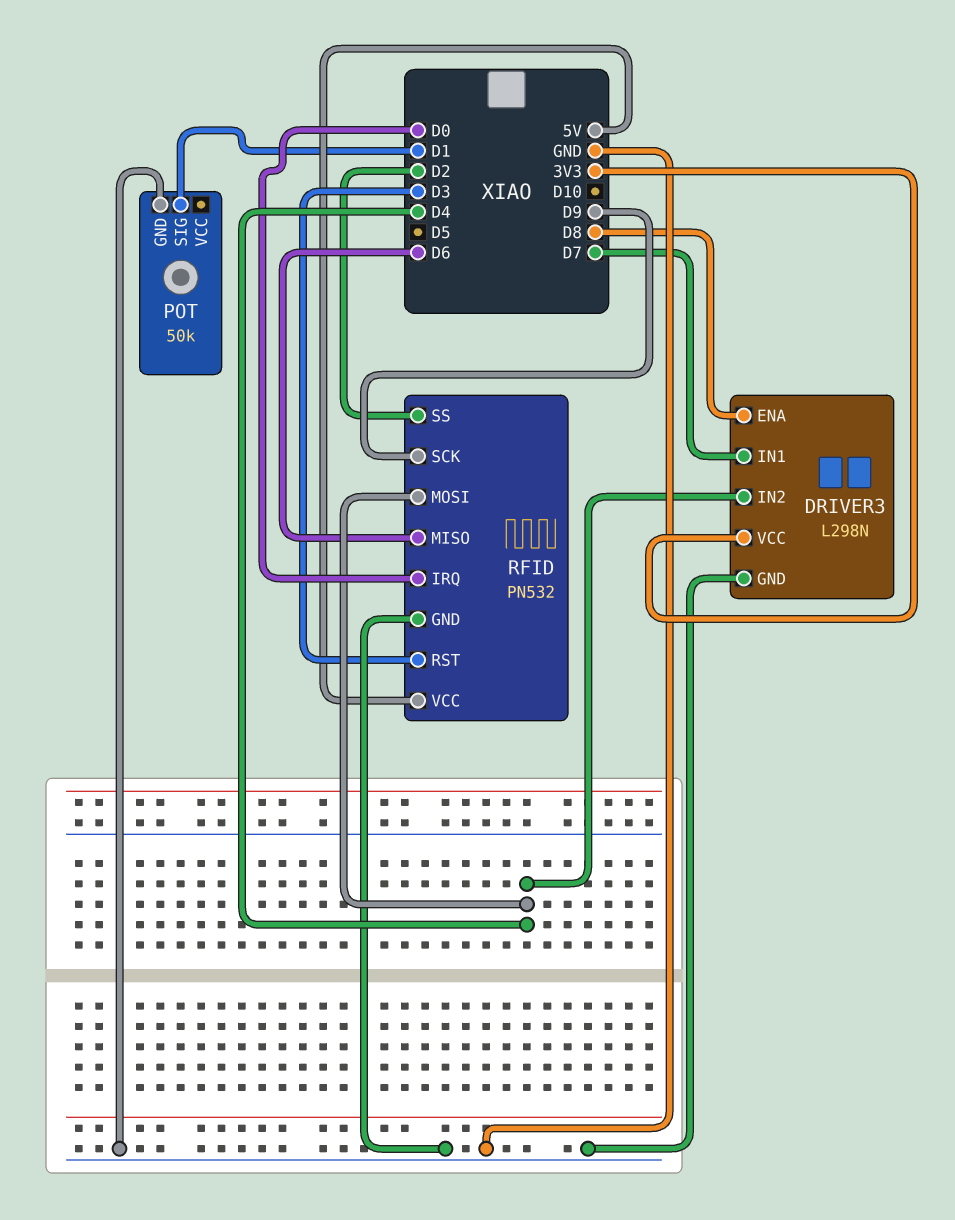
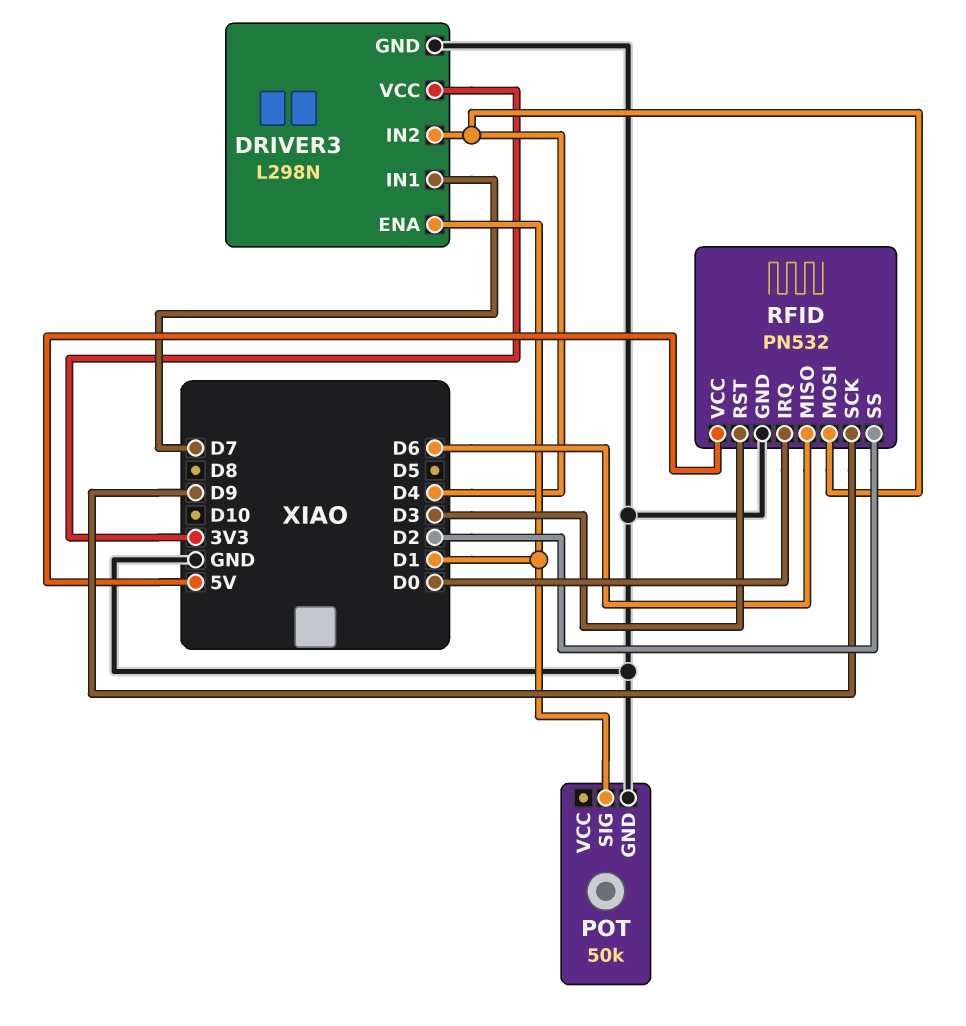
DRIVER3 pin ENA: D8 -> D1

